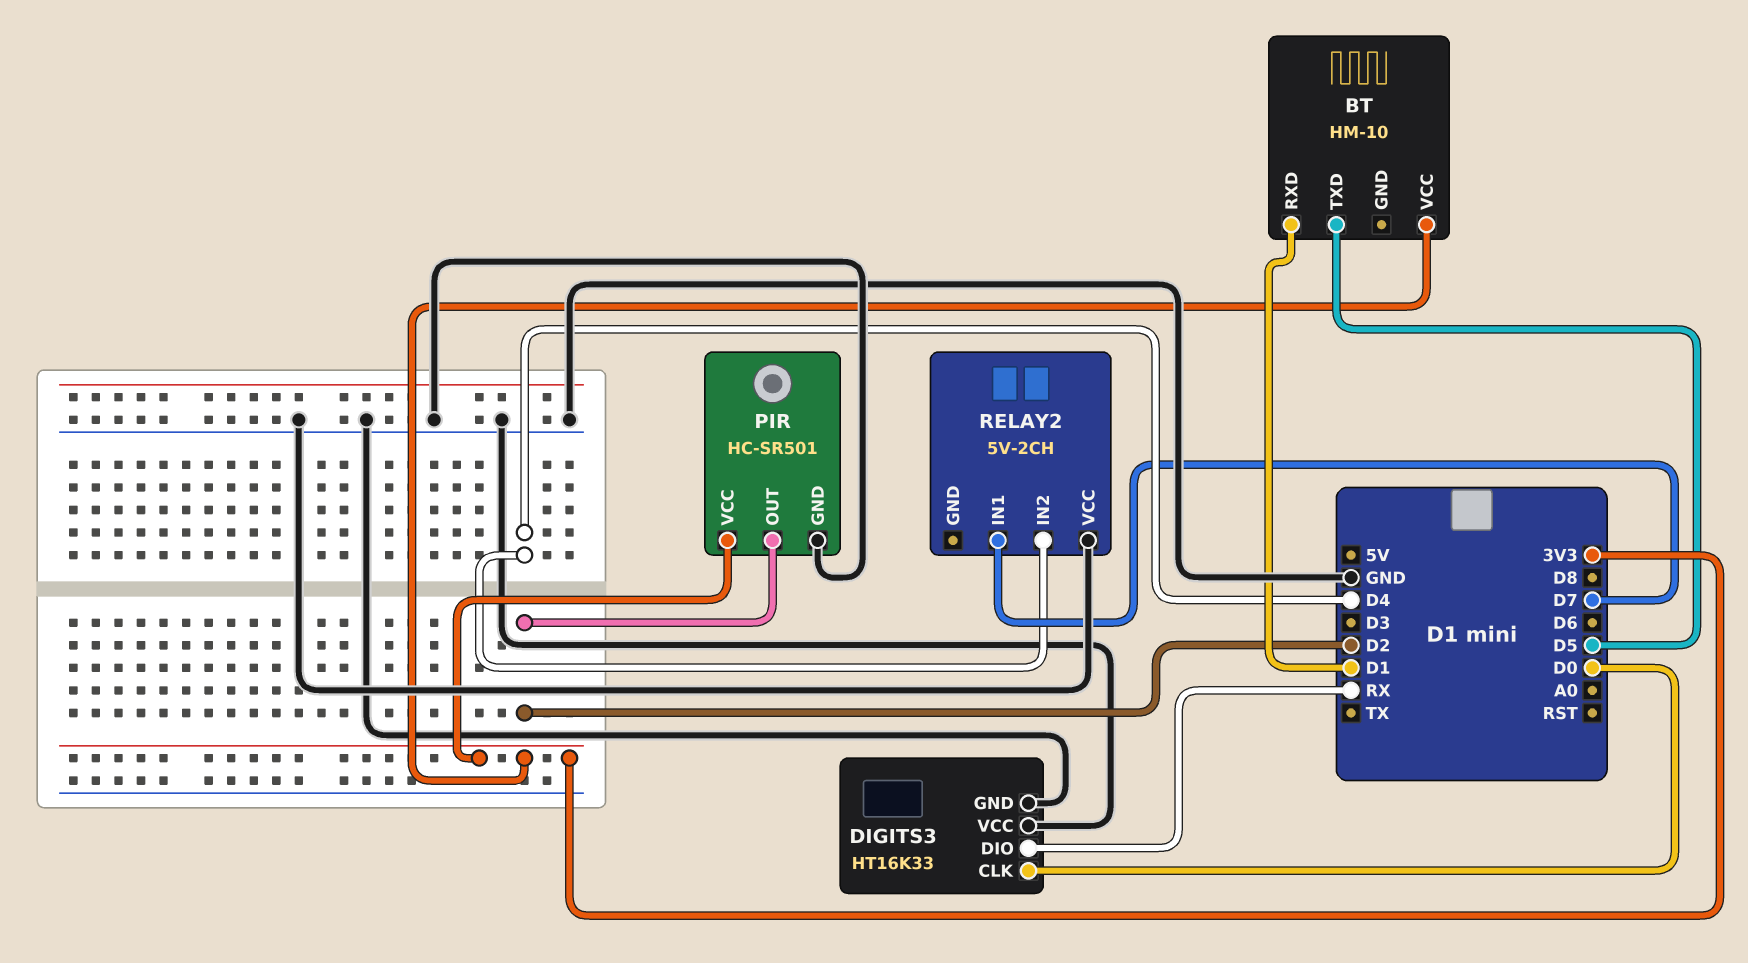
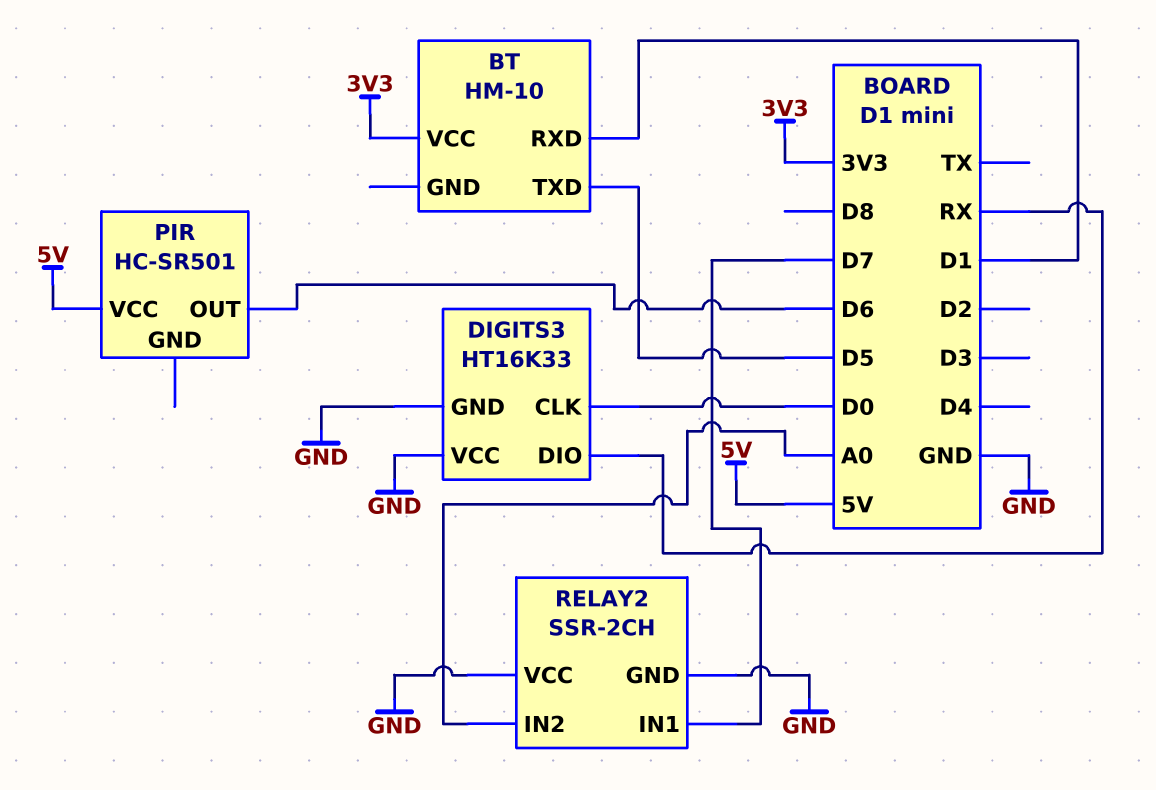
PIR pin GND: GND -> none
PIR pin OUT: D2 -> D6
PIR pin VCC: 3V3 -> 5V
RELAY2: 5V-2CH -> SSR-2CH
RELAY2 pin GND: none -> GND
RELAY2 pin IN2: D4 -> A0

